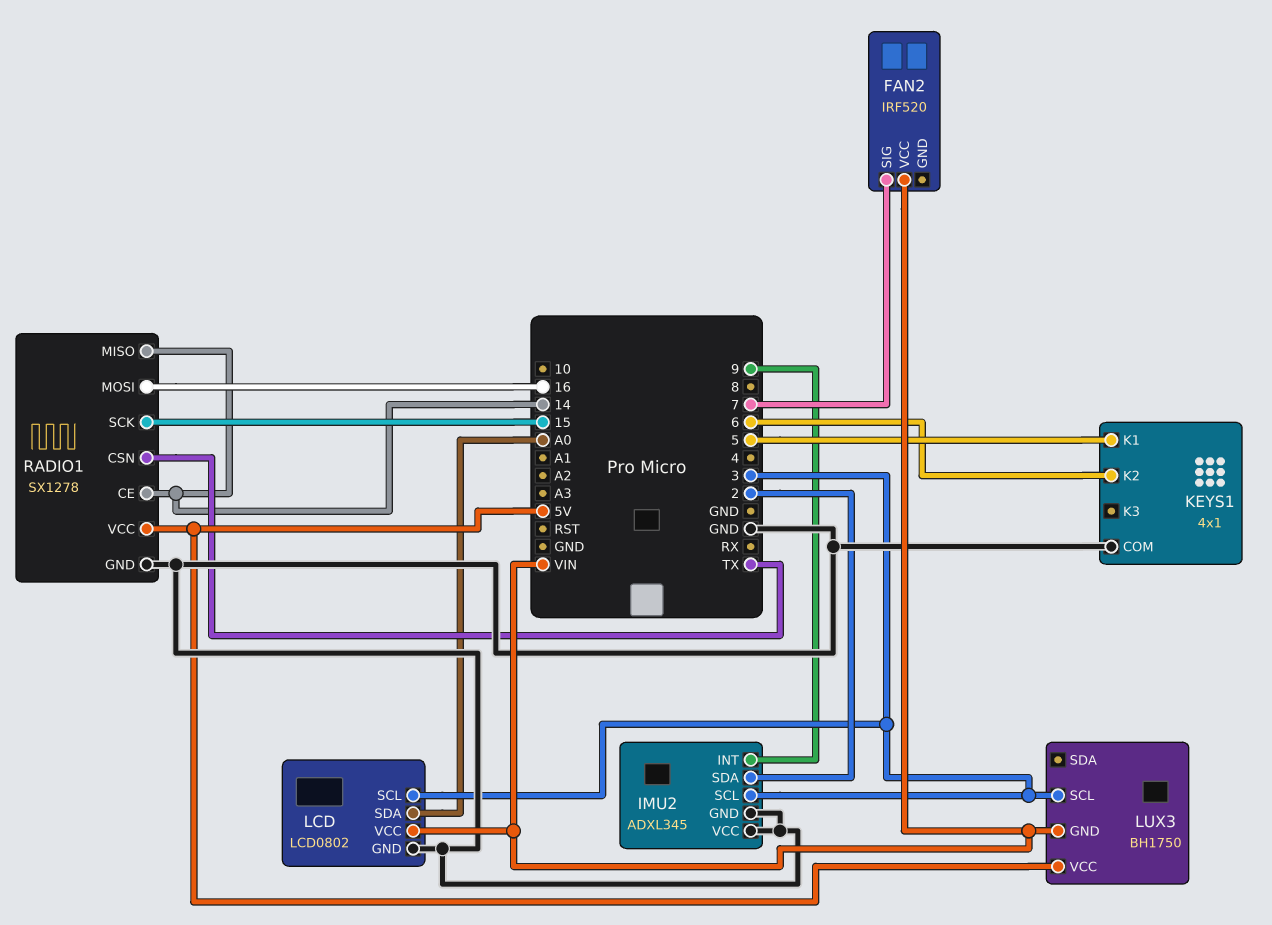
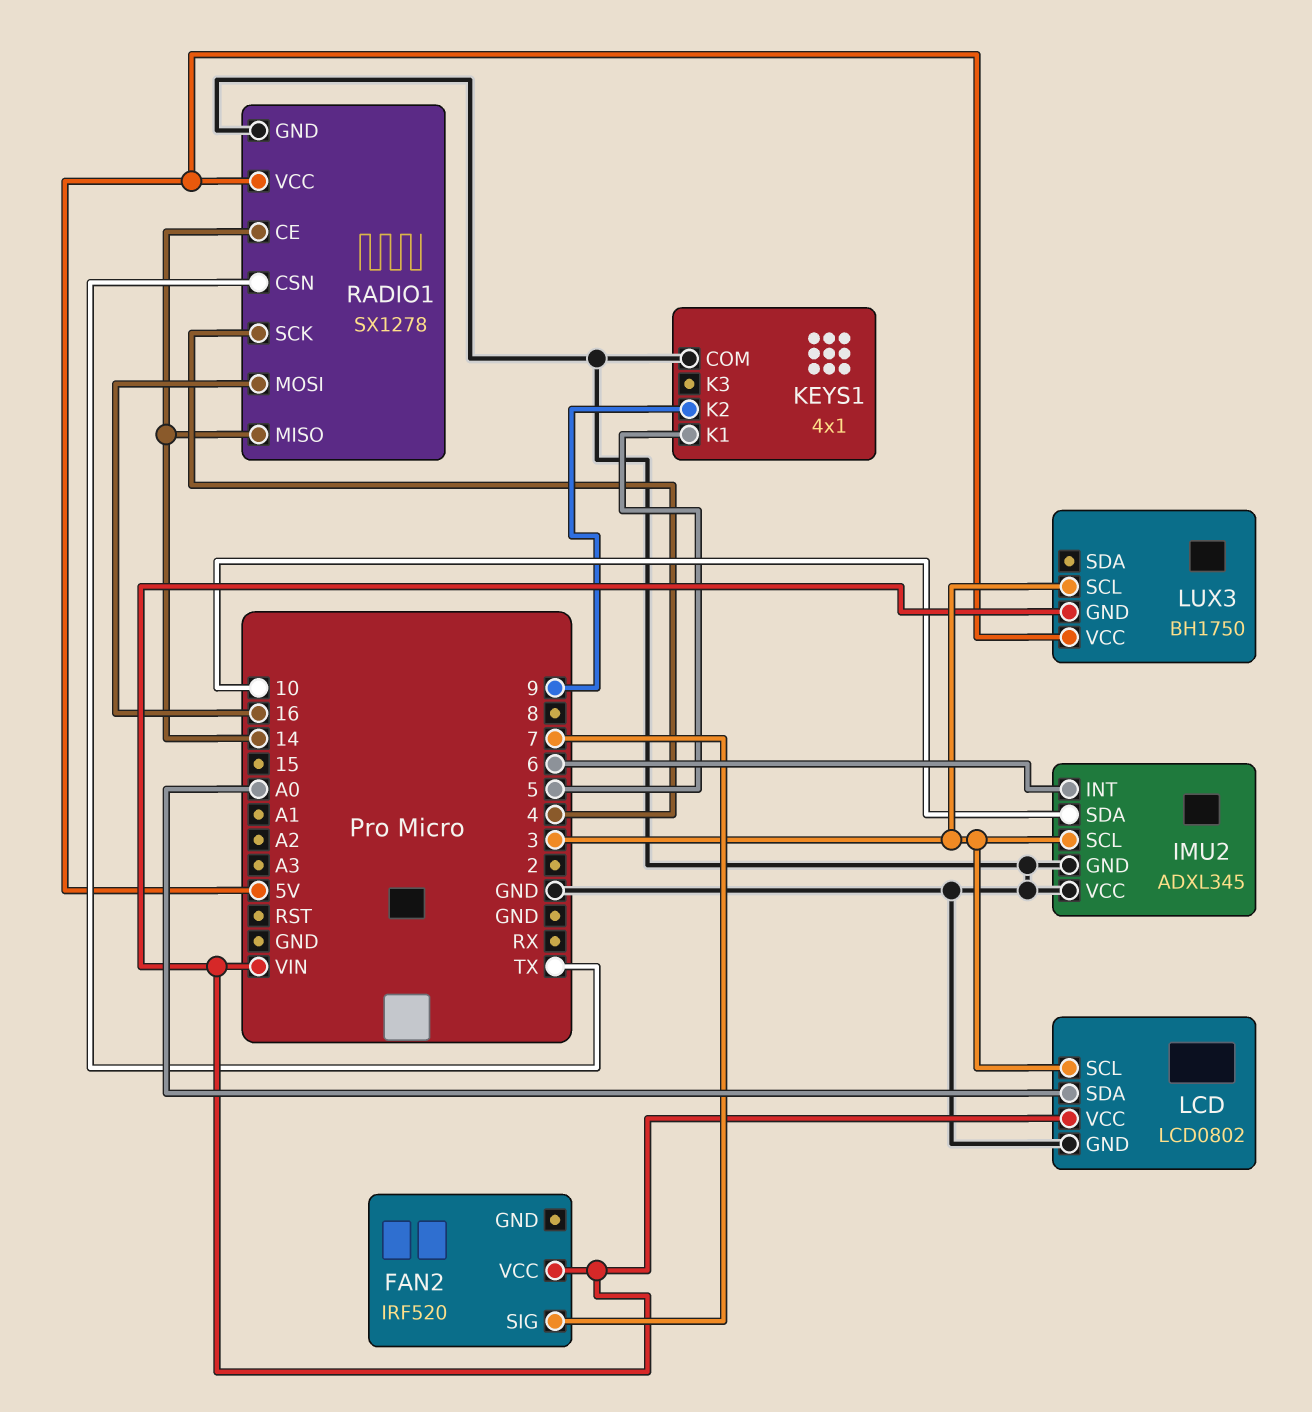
IMU2 pin INT: 9 -> 6
IMU2 pin SDA: 2 -> 10
KEYS1 pin K2: 6 -> 9
RADIO1 pin SCK: 15 -> 4

